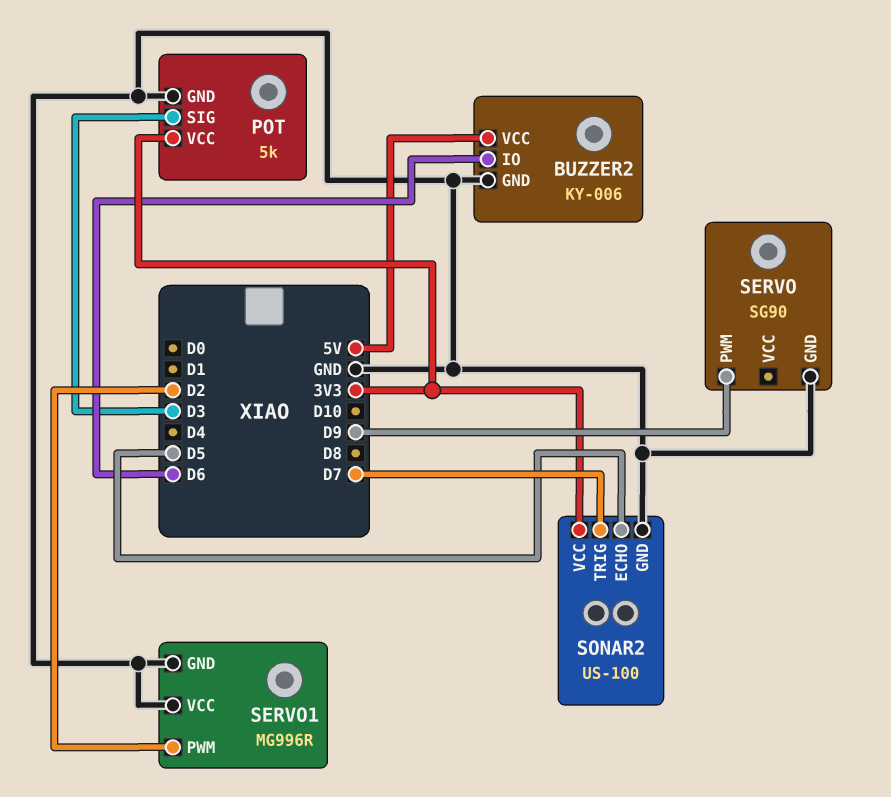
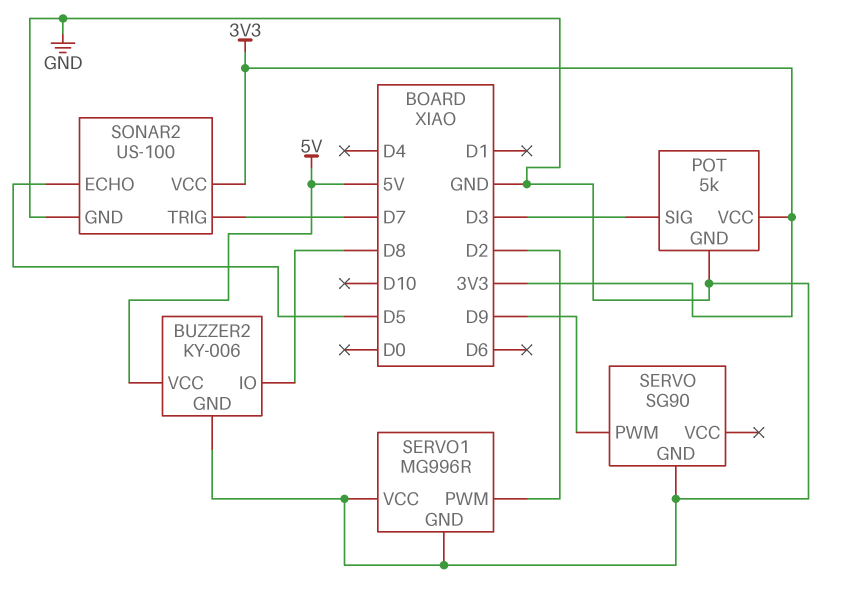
BUZZER2 pin IO: D6 -> D8

